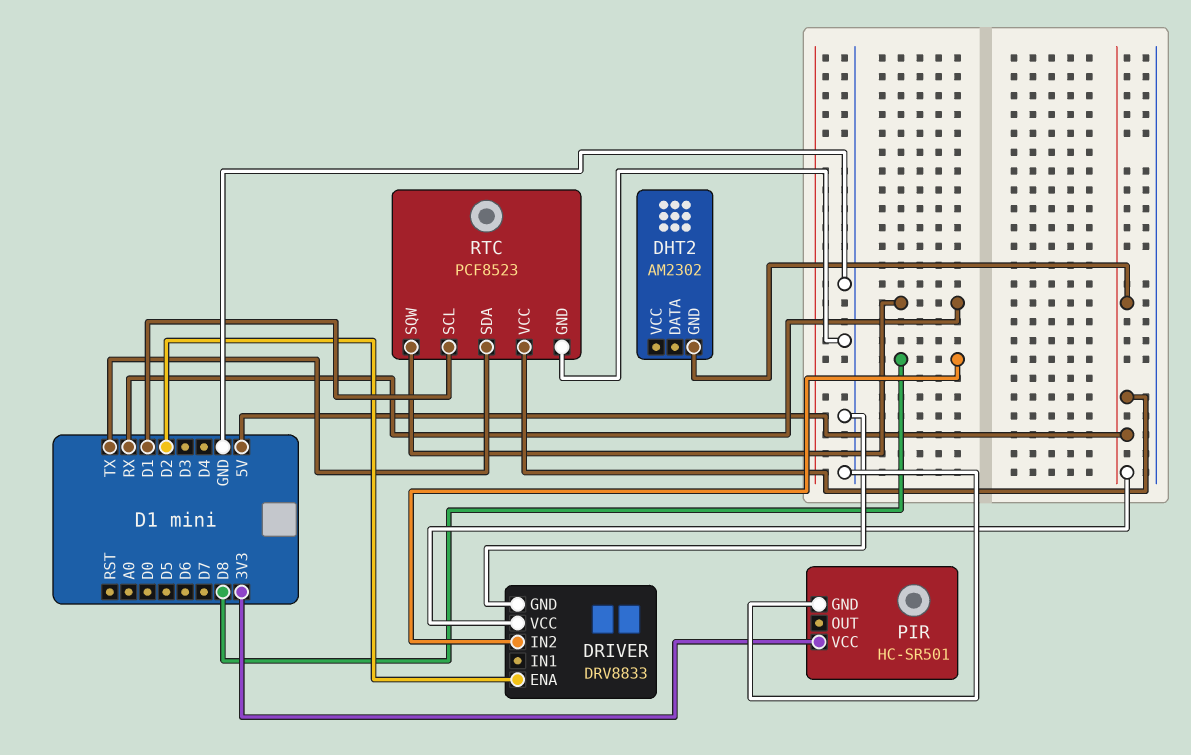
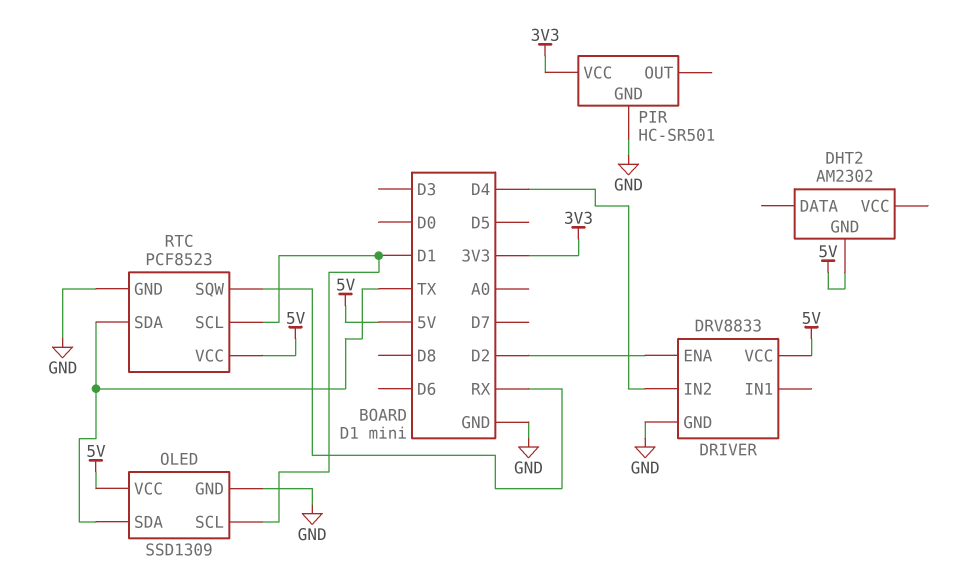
DRIVER pin IN2: D8 -> D4
OLED: none -> SSD1309
OLED pin GND: none -> GND
OLED pin SCL: none -> D1
OLED pin SDA: none -> TX
OLED pin VCC: none -> 5V

